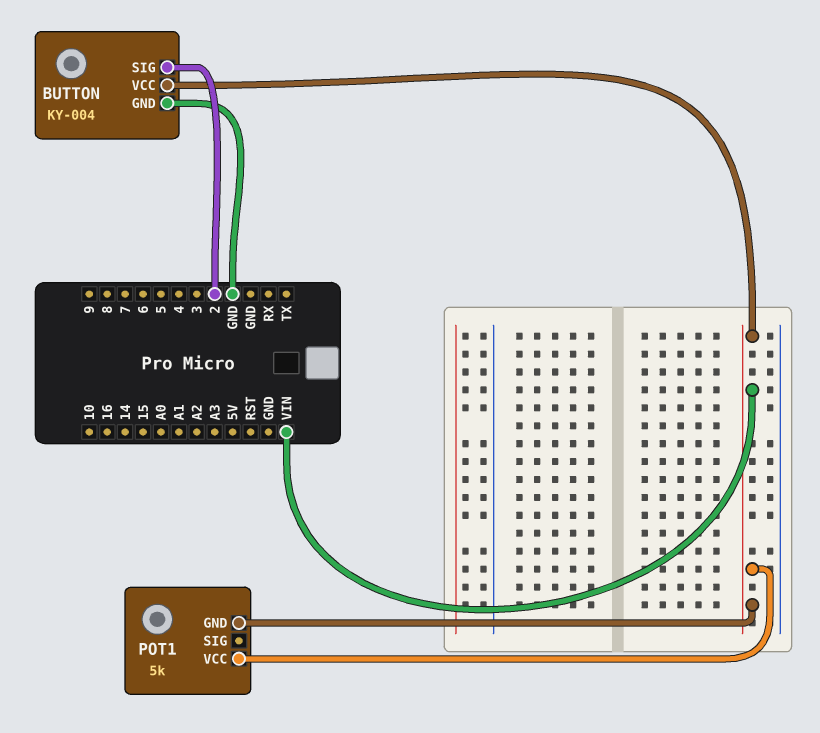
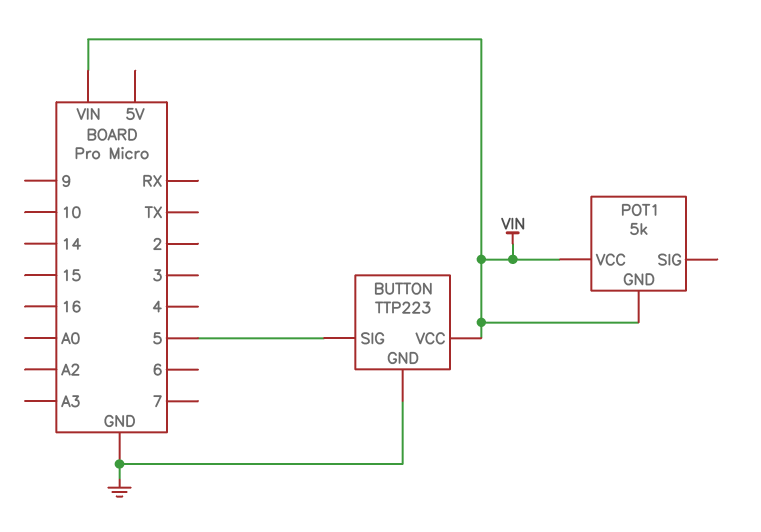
BUTTON: KY-004 -> TTP223
BUTTON pin SIG: 2 -> 5

